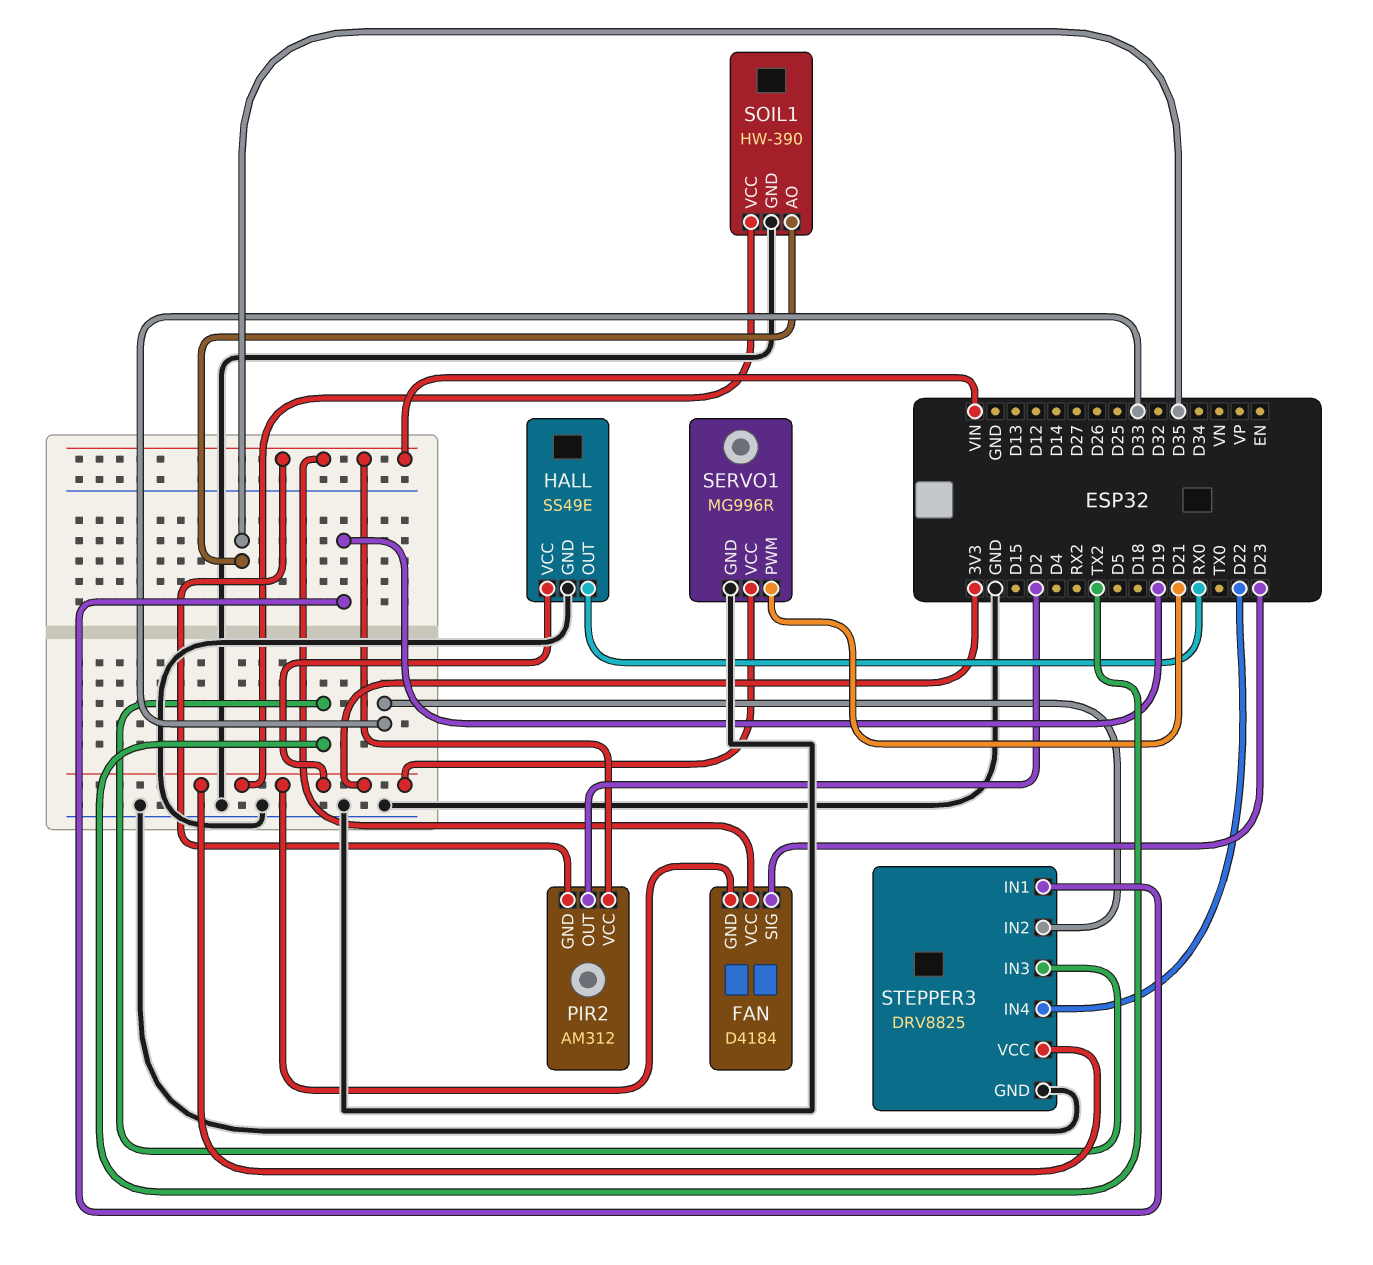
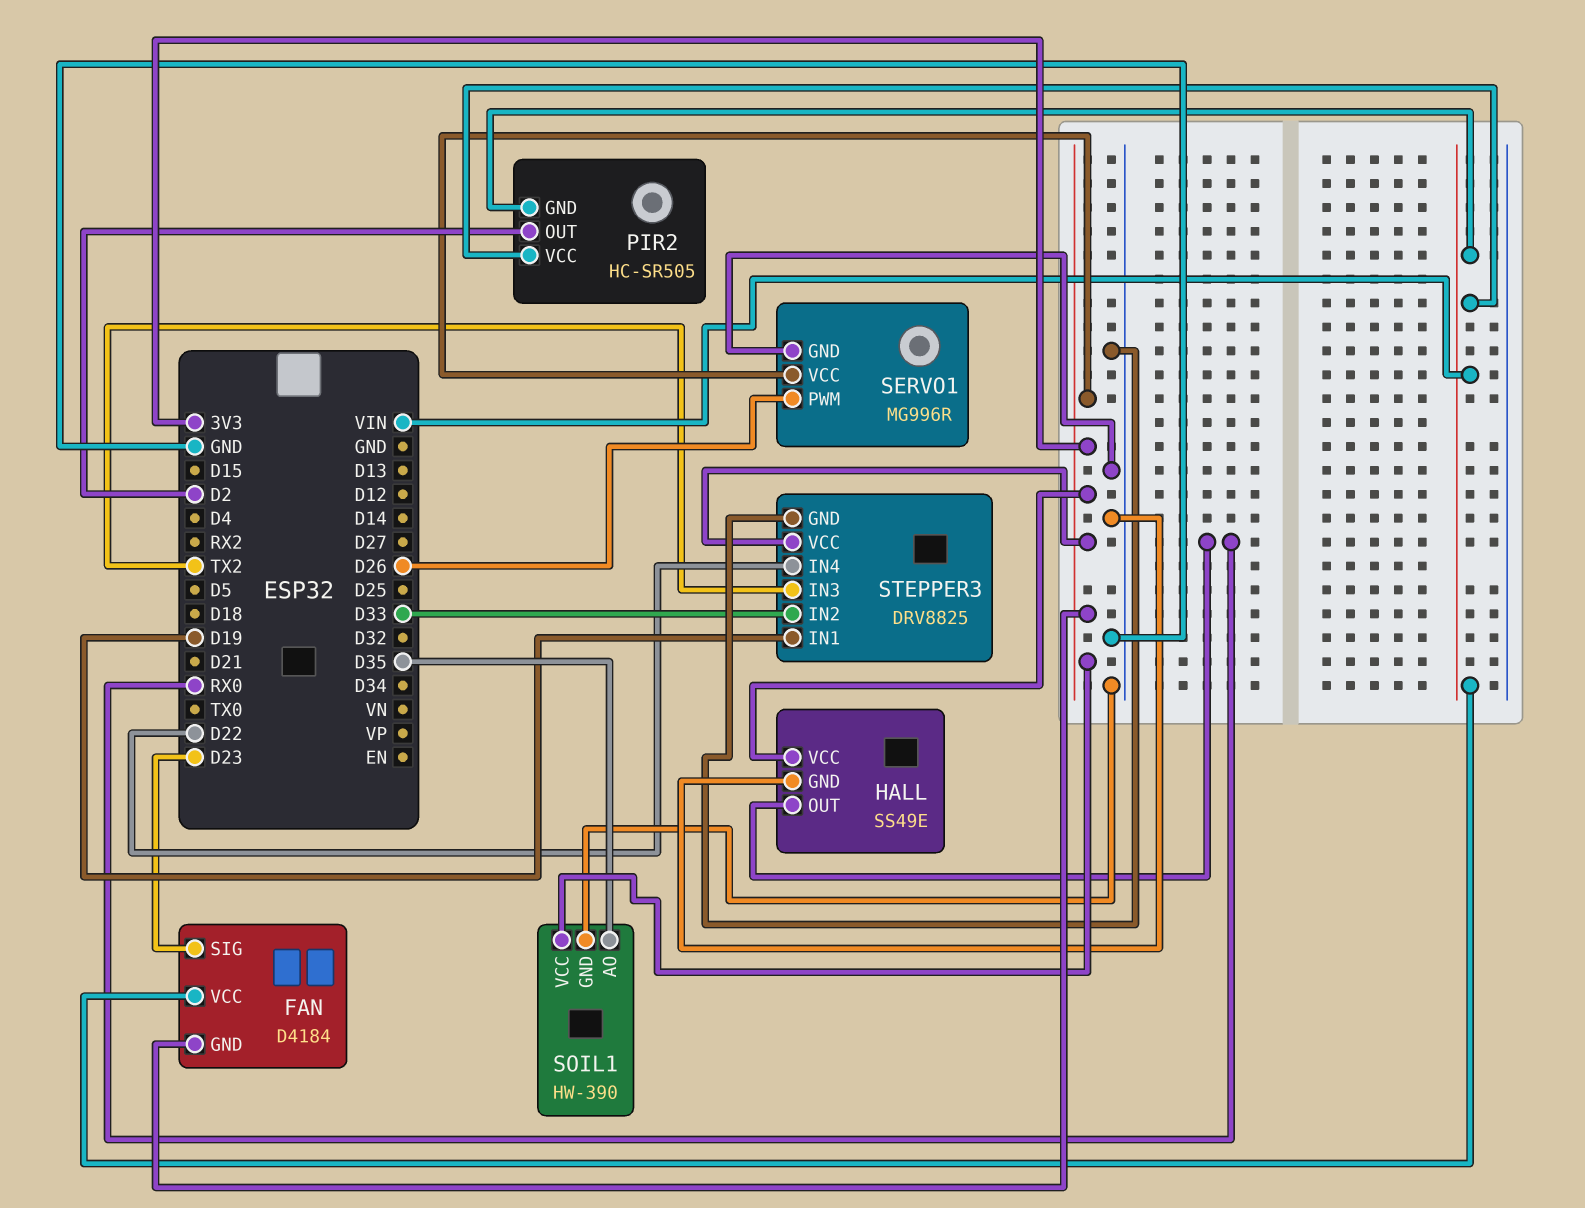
PIR2: AM312 -> HC-SR505
SERVO1 pin PWM: D21 -> D26

